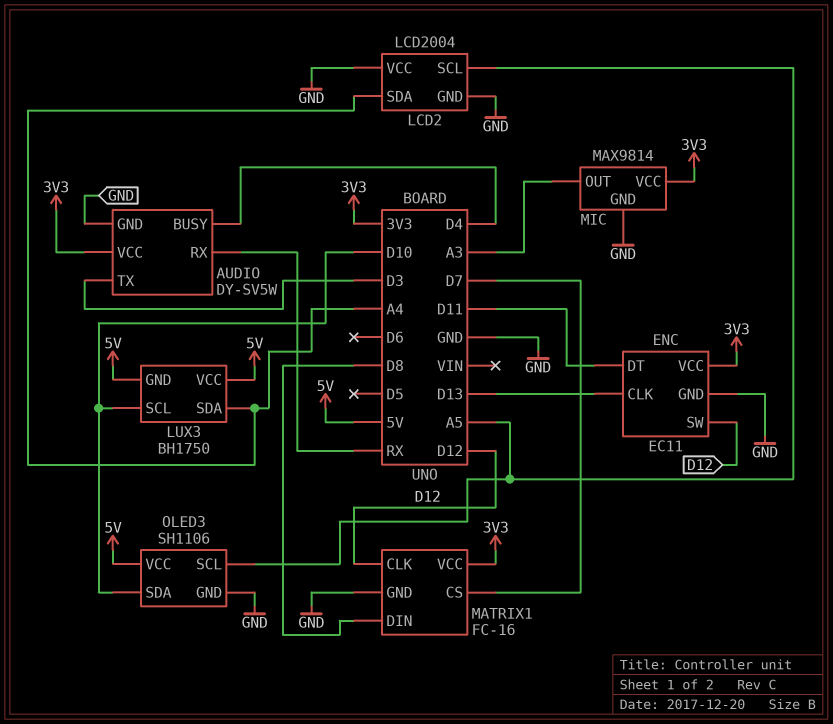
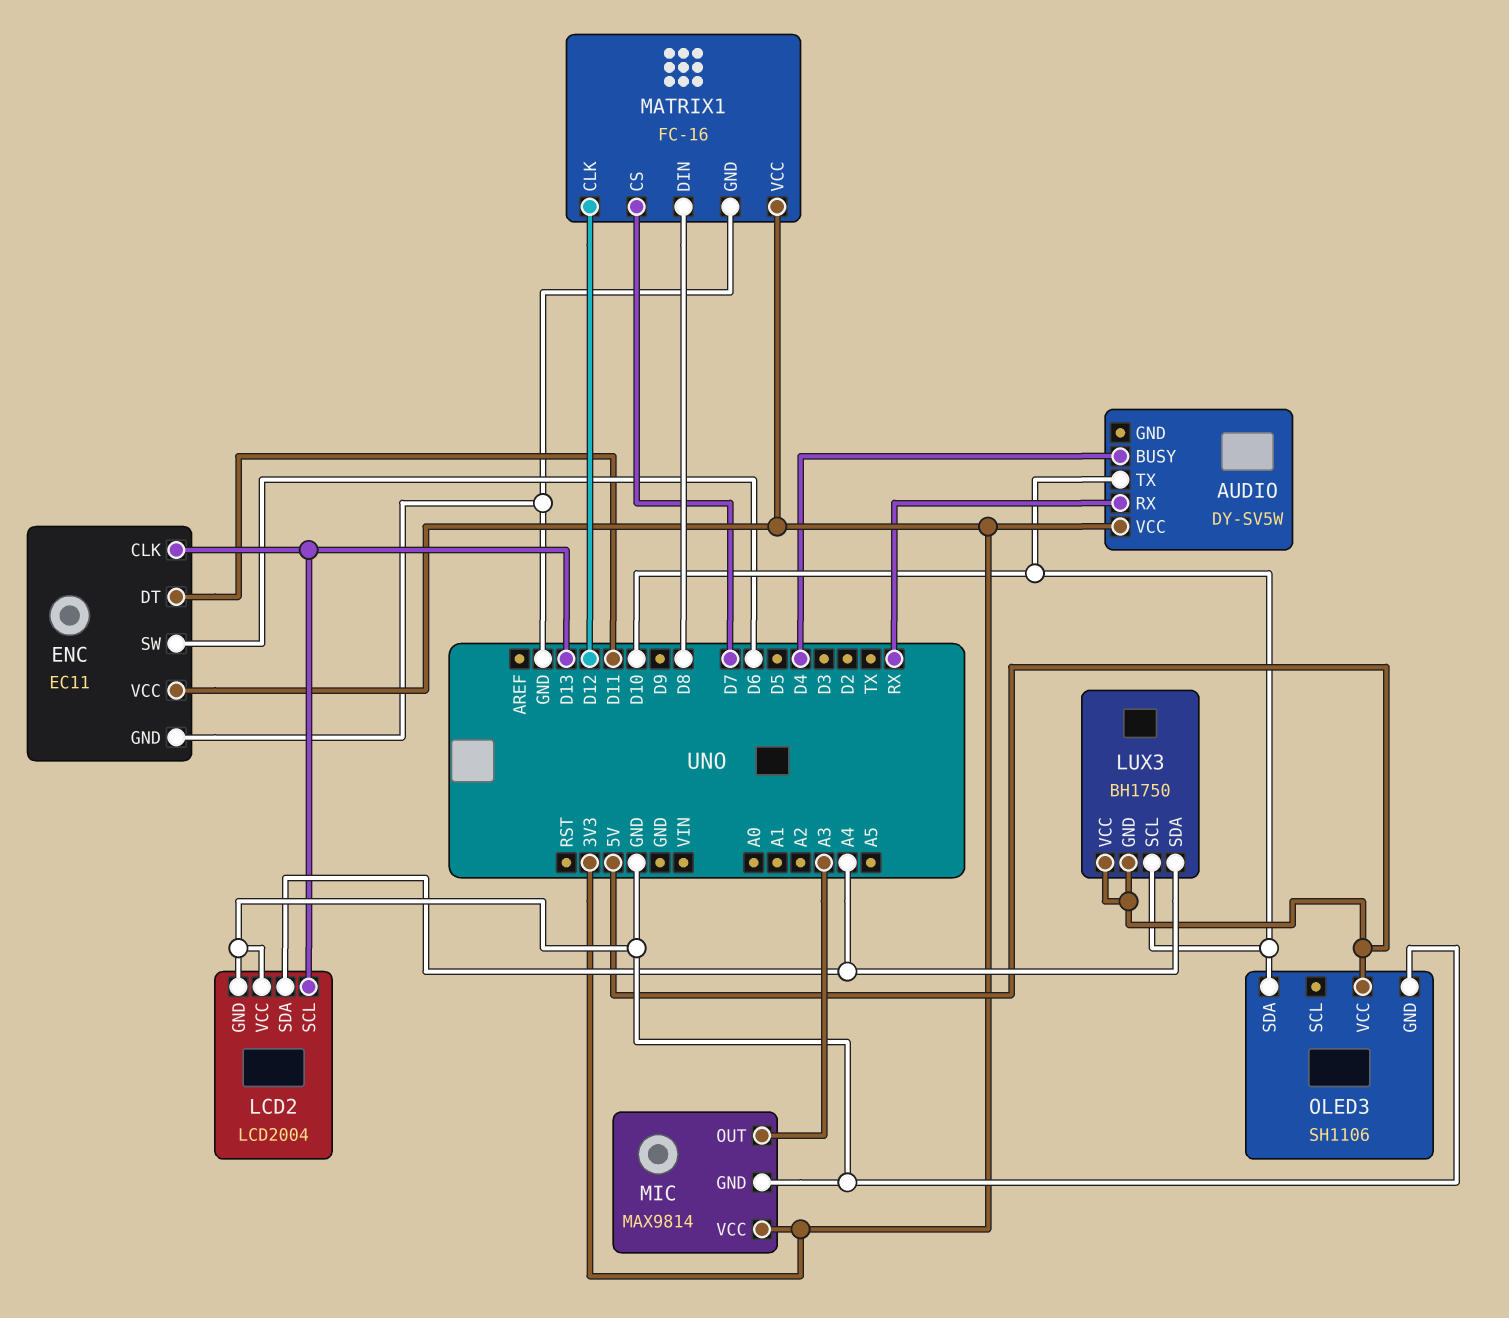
AUDIO pin GND: GND -> none
AUDIO pin TX: D3 -> D10
ENC pin SW: D12 -> D6
LCD2 pin SCL: A5 -> D13
OLED3 pin SCL: A5 -> none

